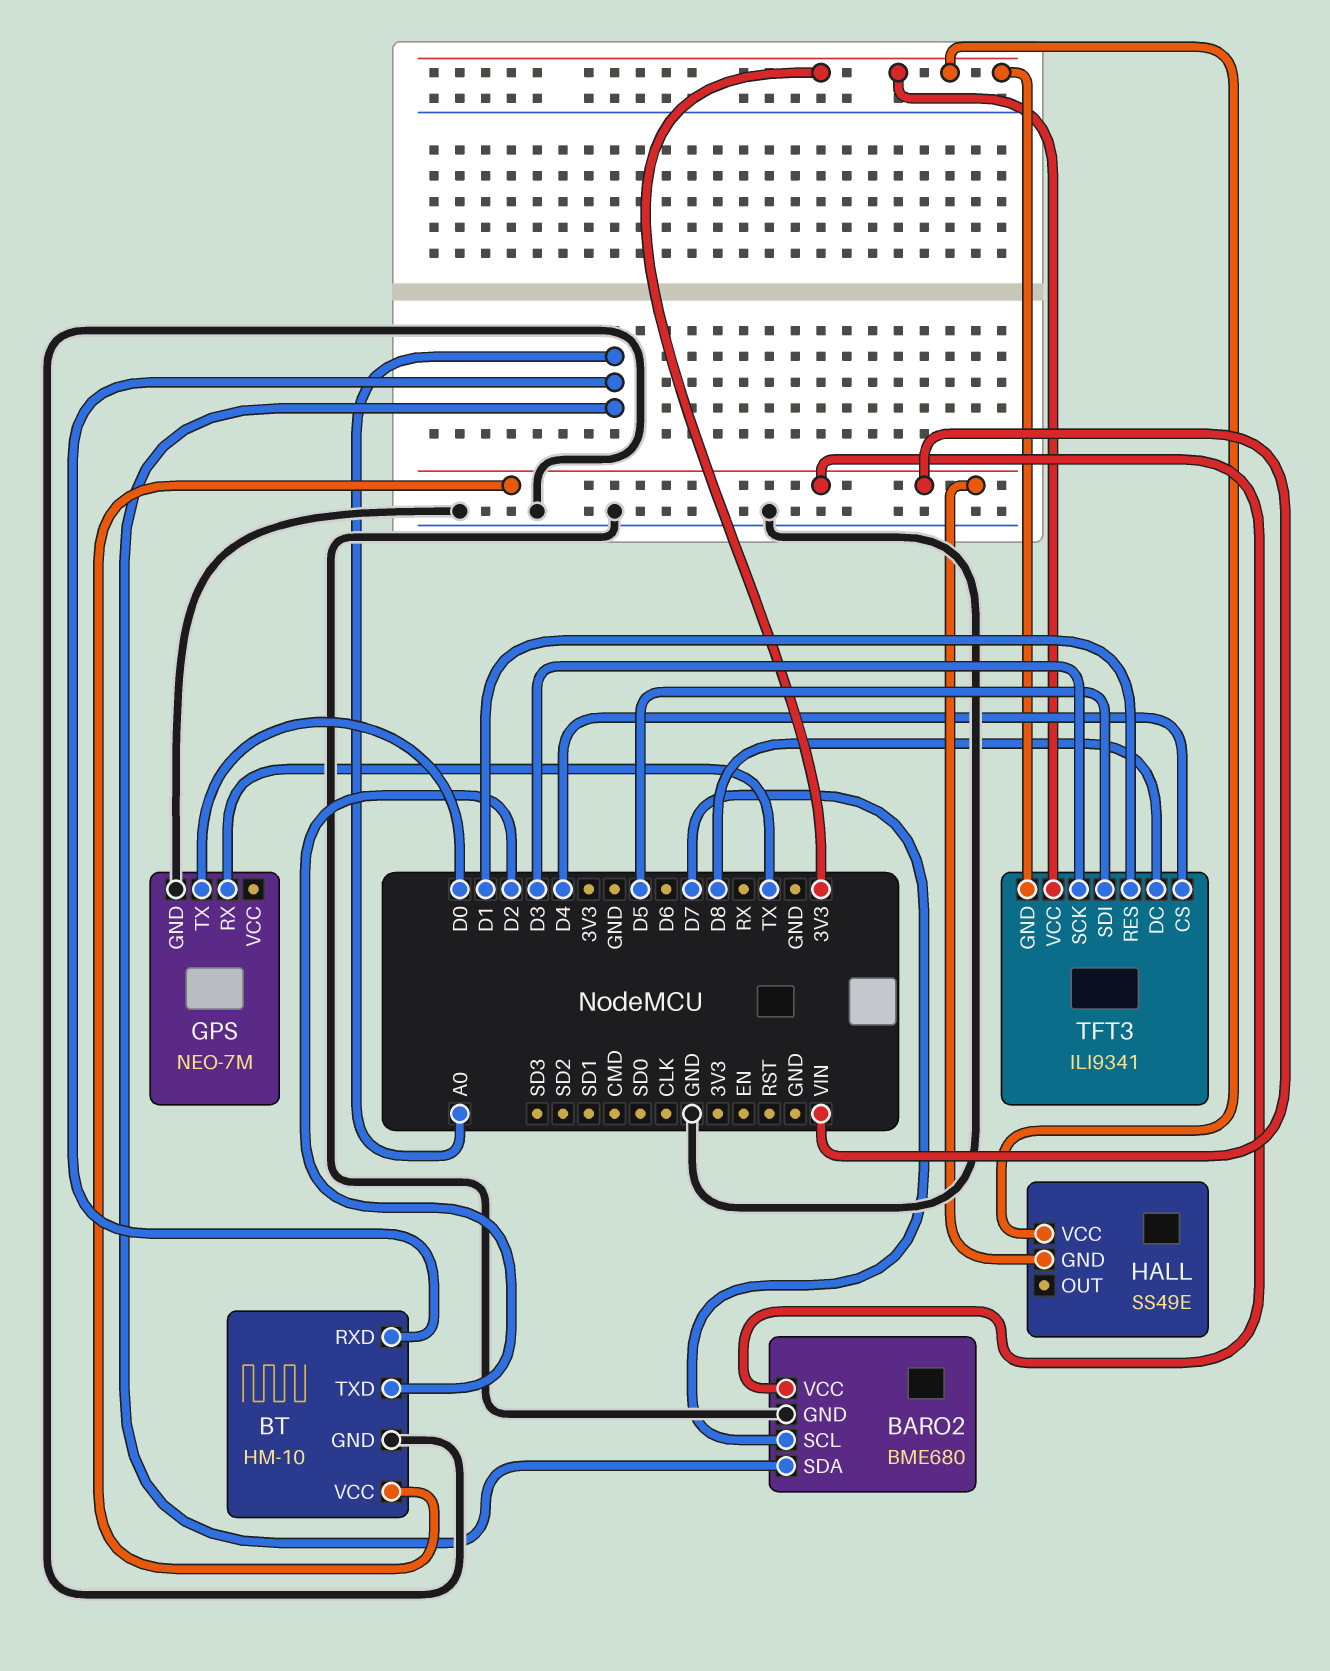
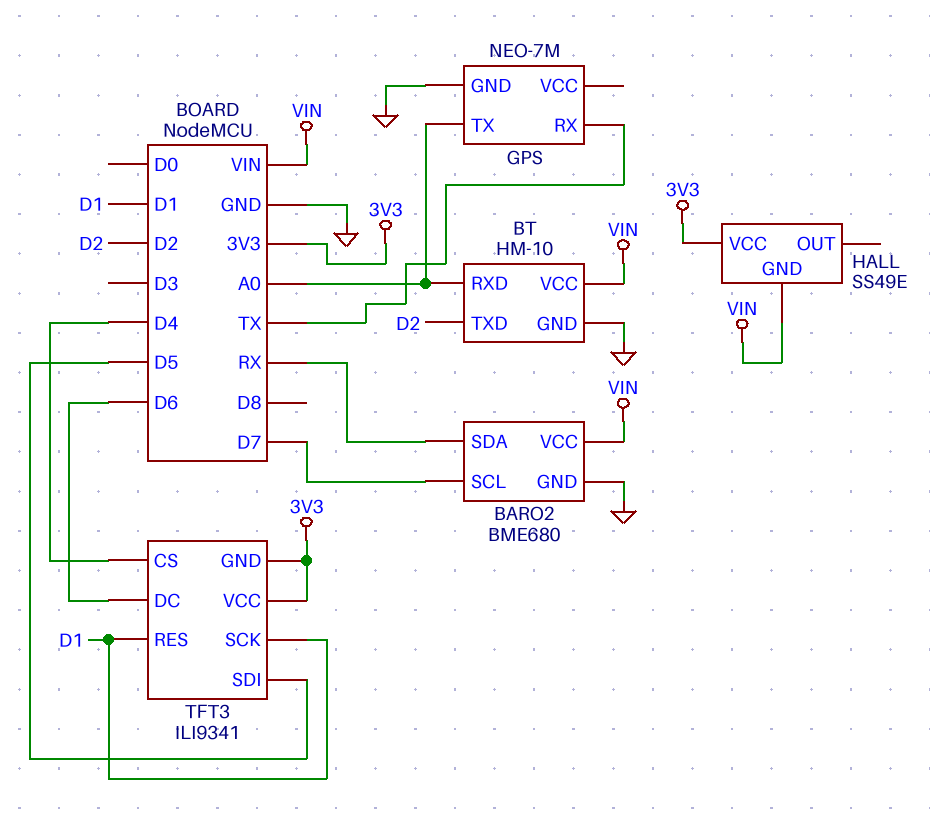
BARO2 pin SDA: A0 -> RX
GPS pin TX: D0 -> A0
TFT3 pin DC: D8 -> D6
TFT3 pin SCK: D3 -> D1

